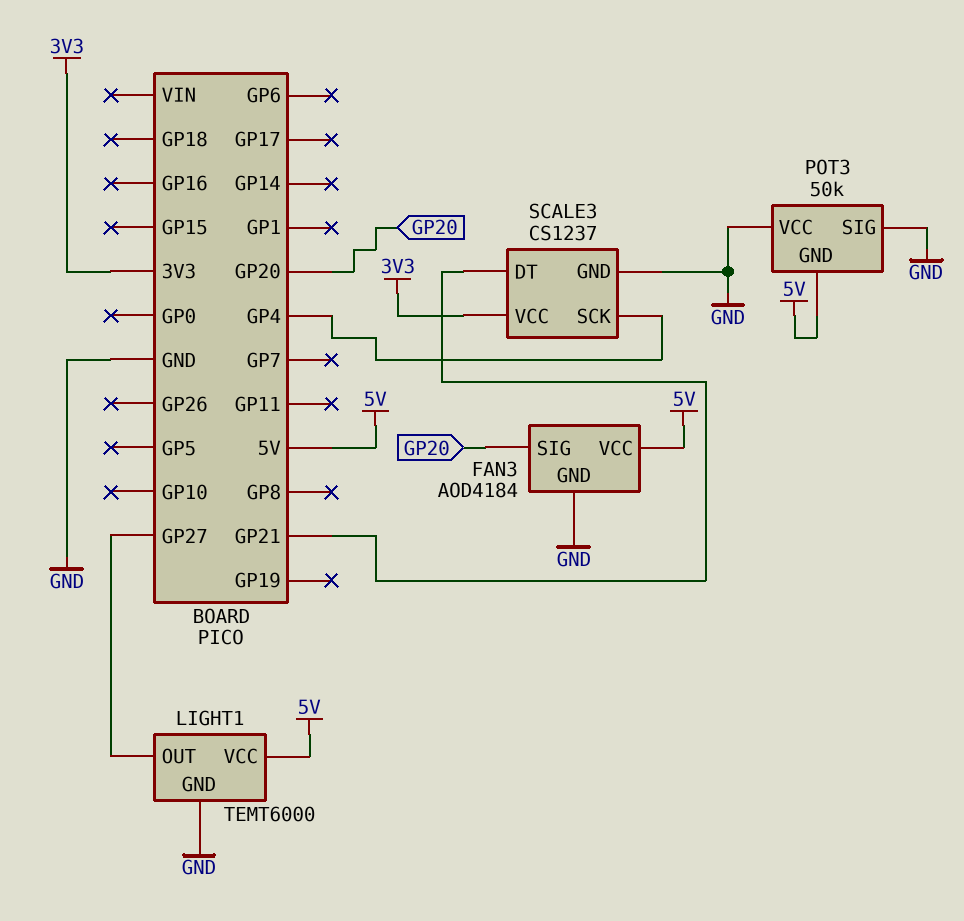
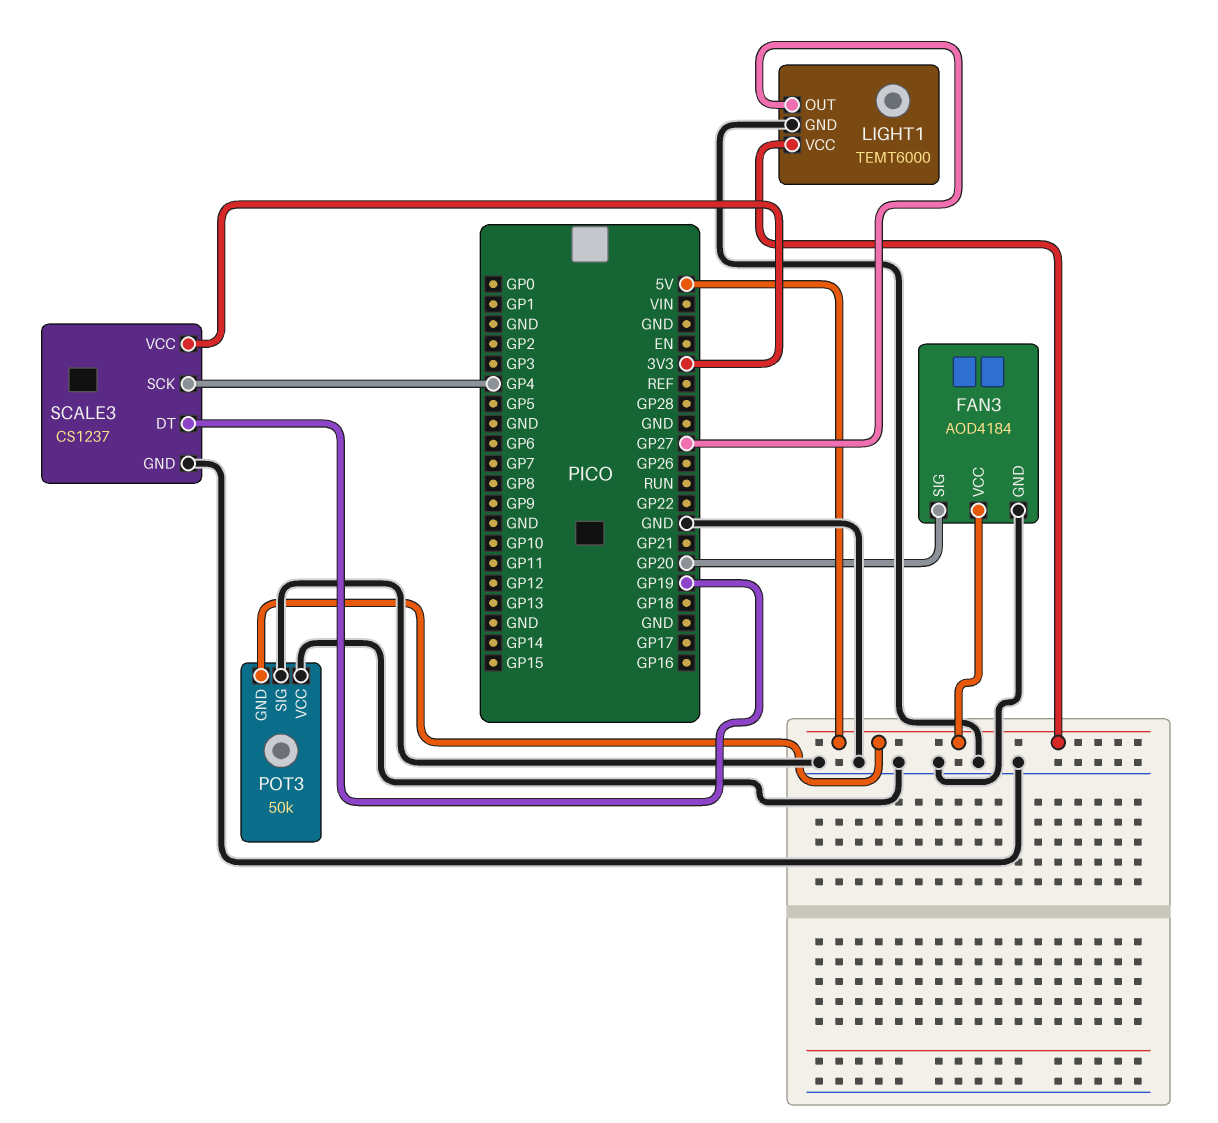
SCALE3 pin DT: GP21 -> GP19

